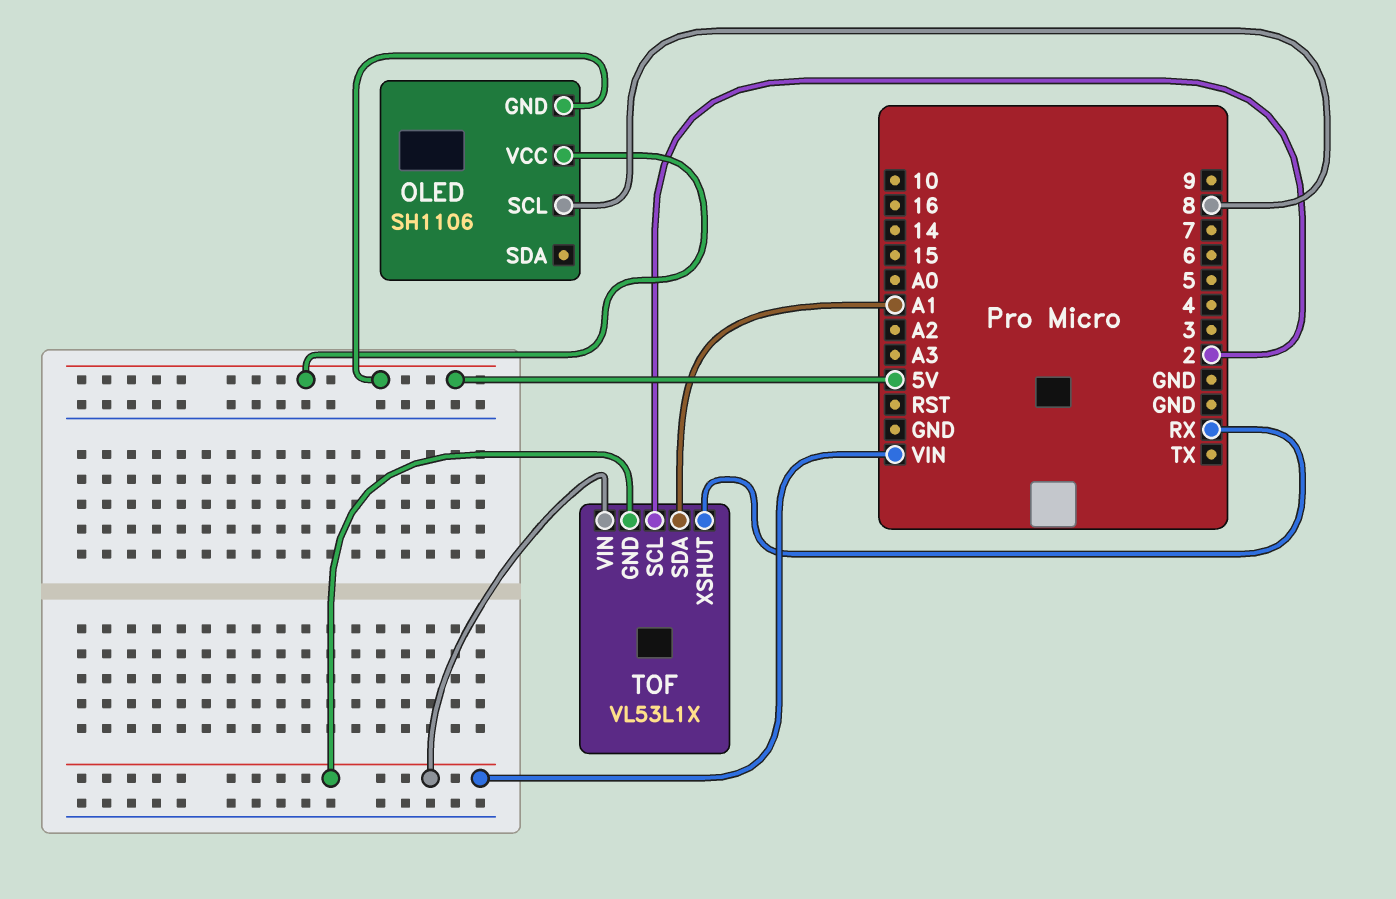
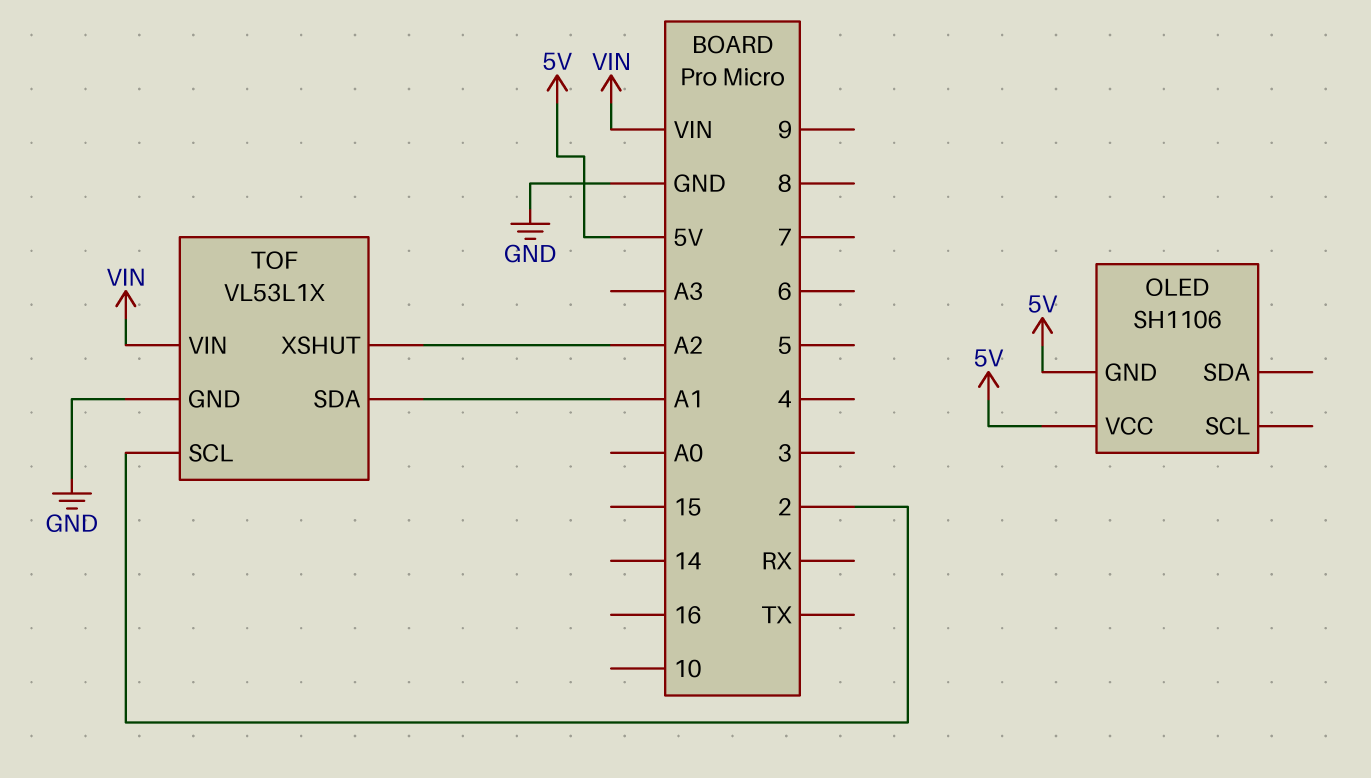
OLED pin SCL: 8 -> none
TOF pin GND: VIN -> GND
TOF pin XSHUT: RX -> A2

